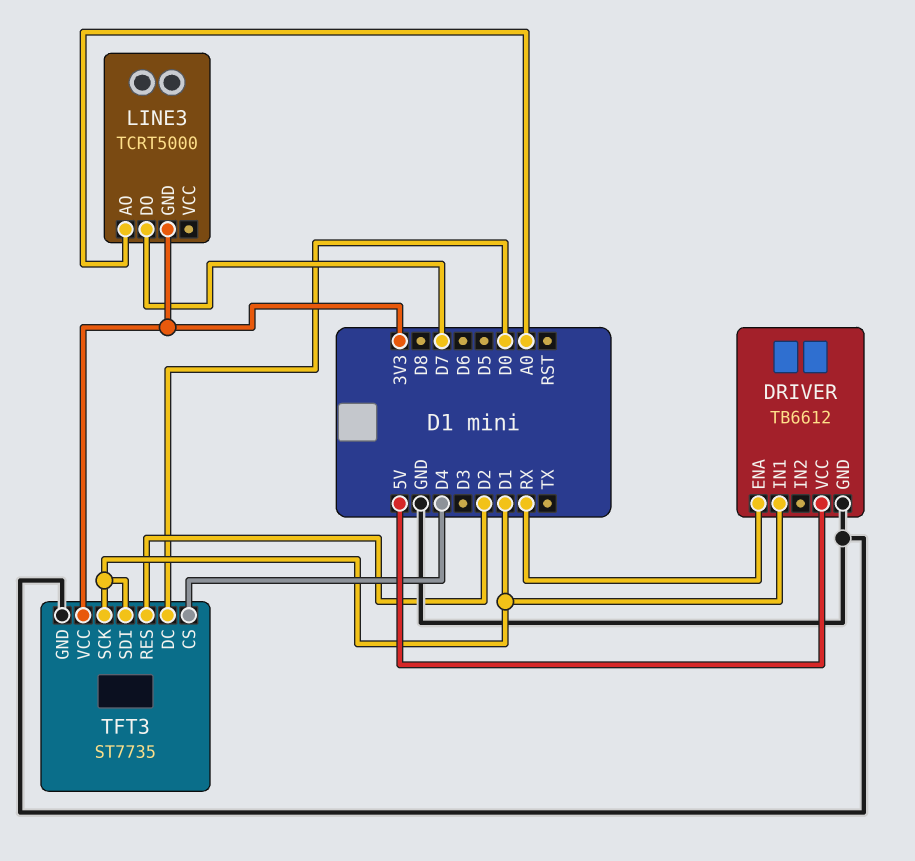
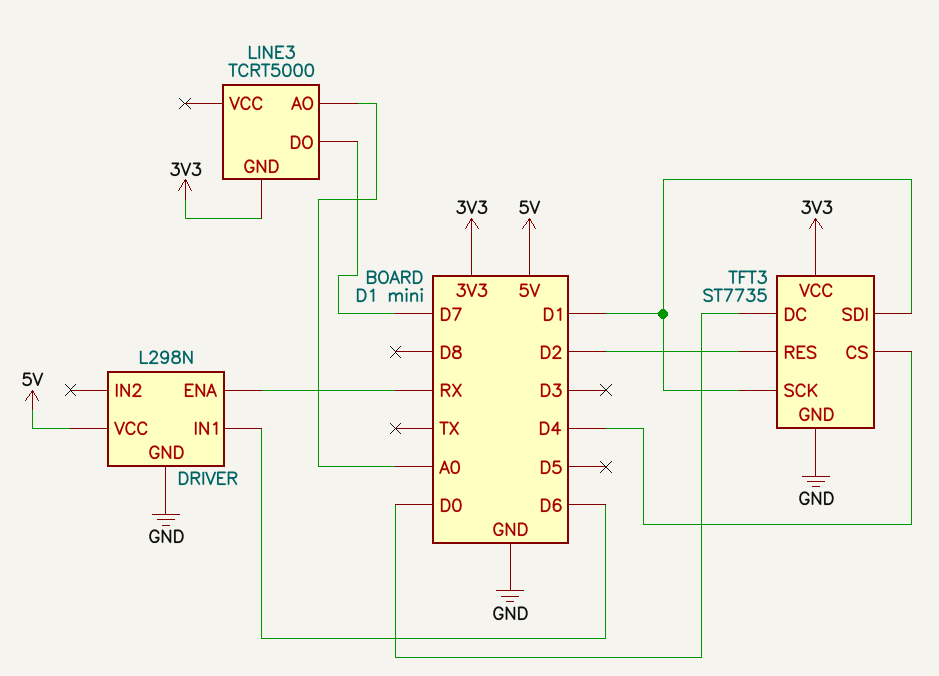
DRIVER: TB6612 -> L298N
DRIVER pin IN1: D1 -> D6

